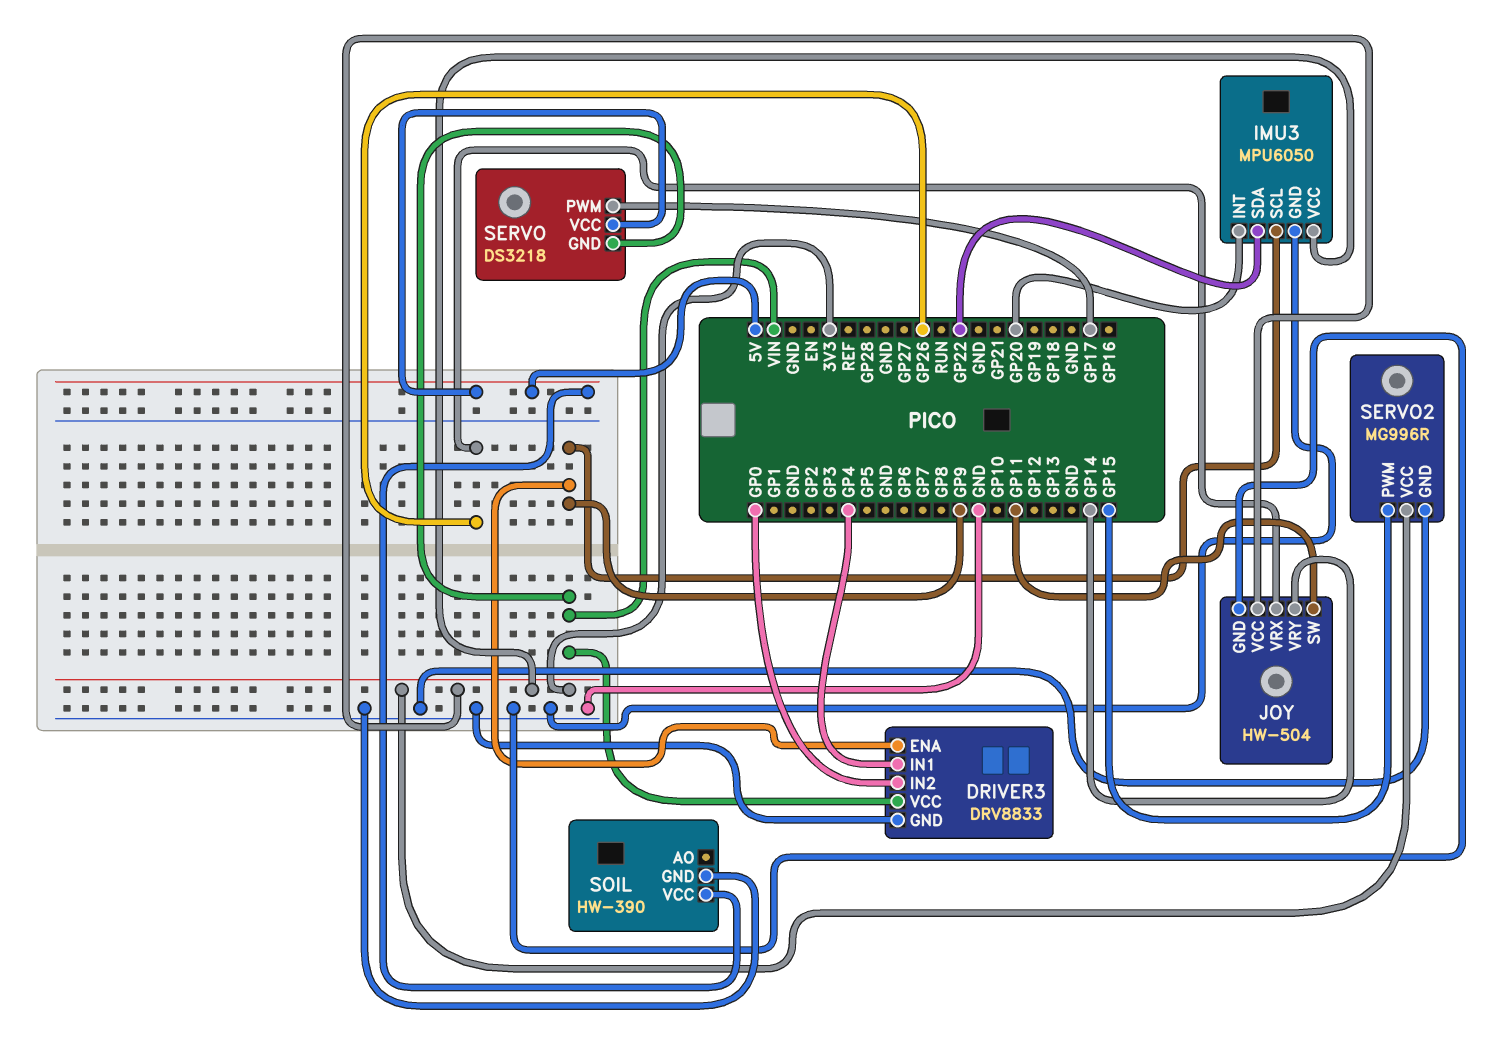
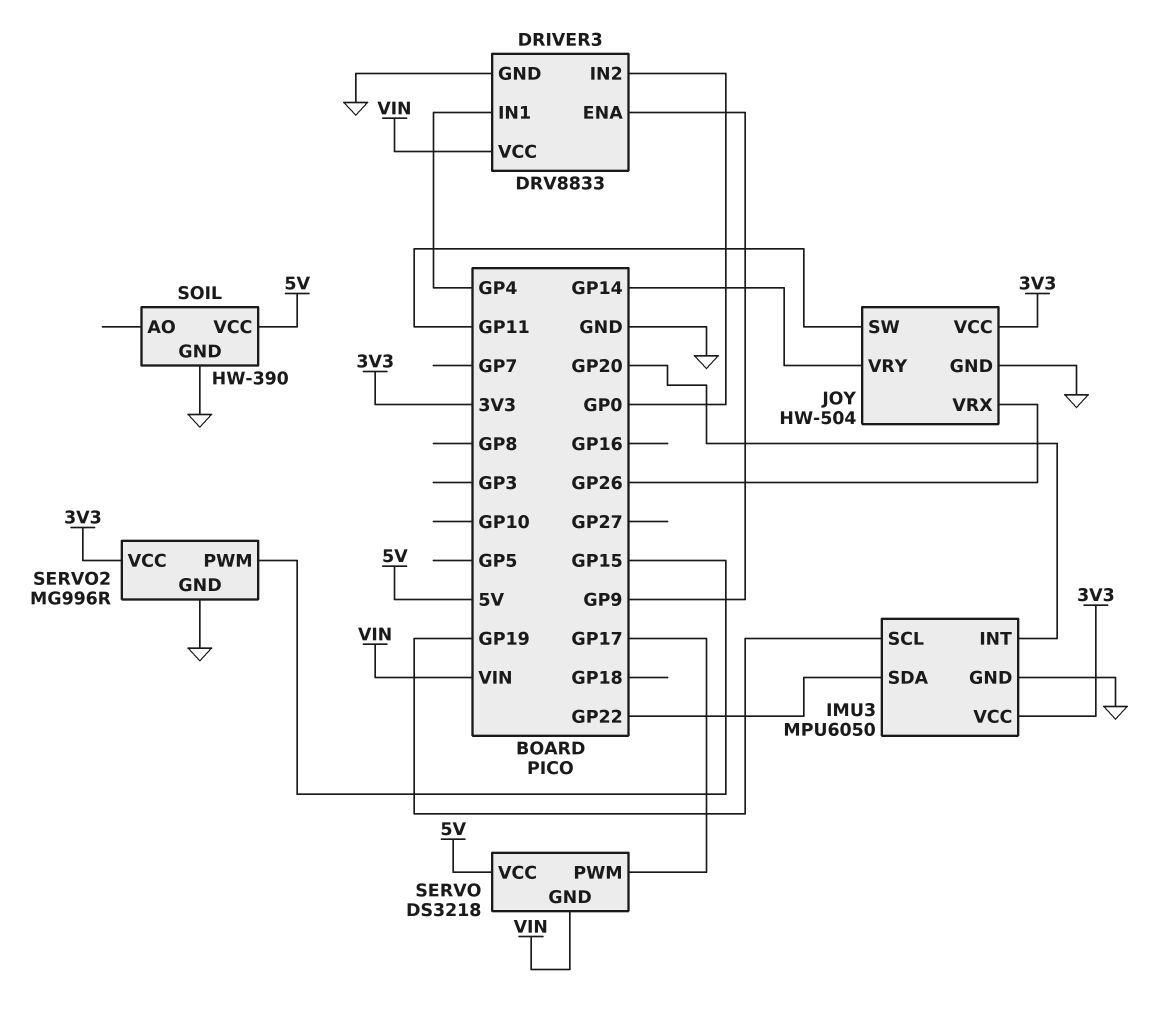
IMU3 pin SCL: GP9 -> GP19

